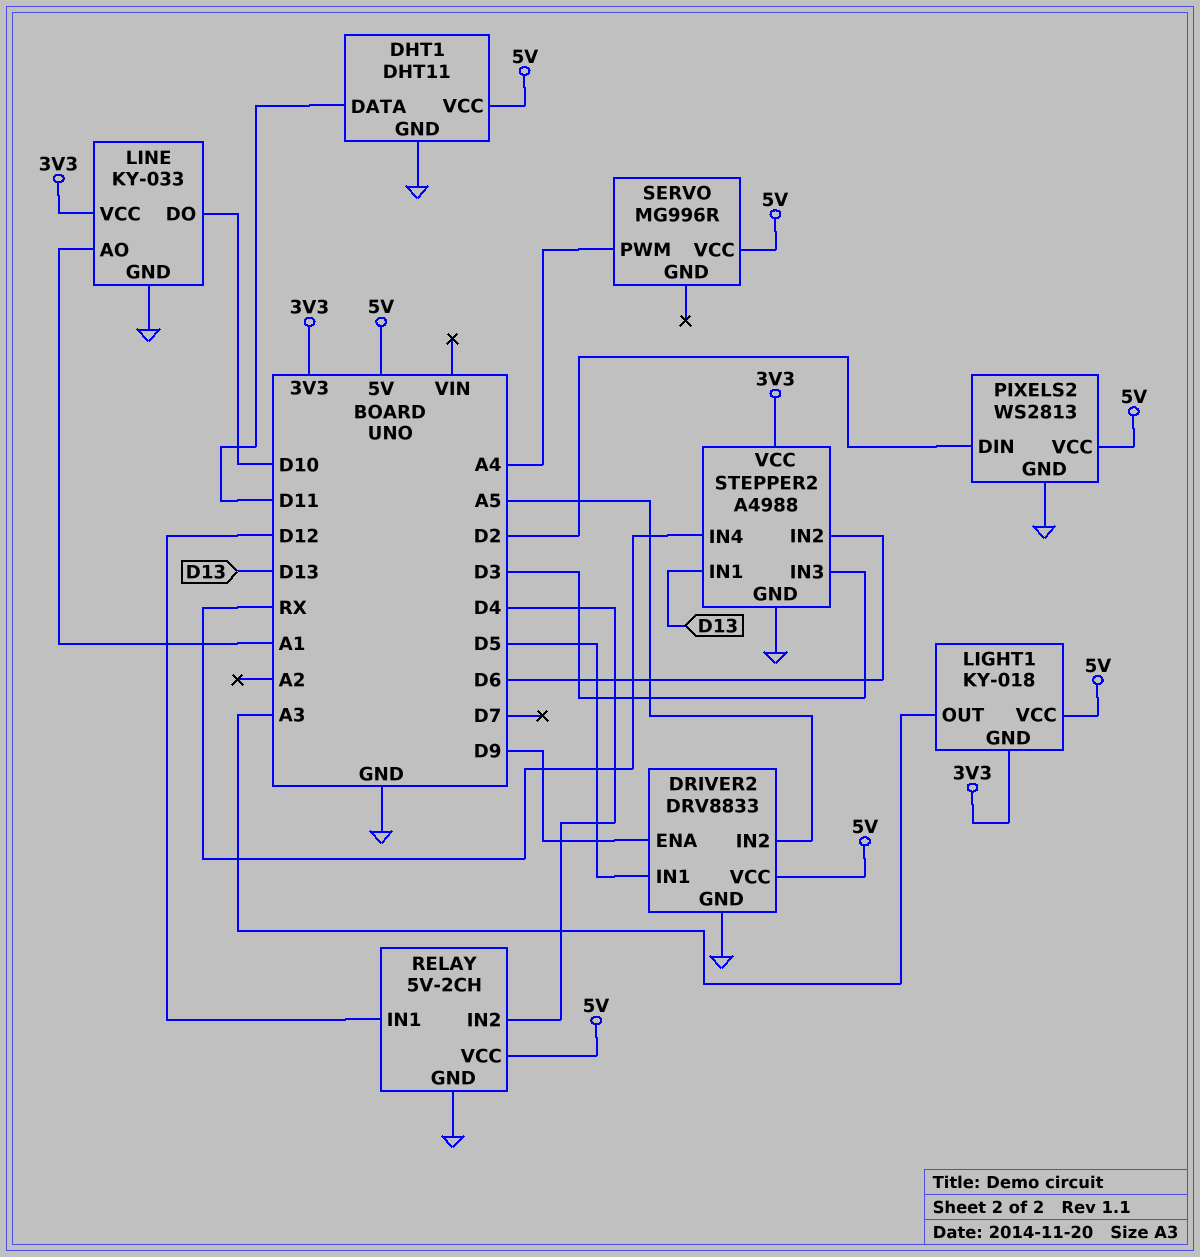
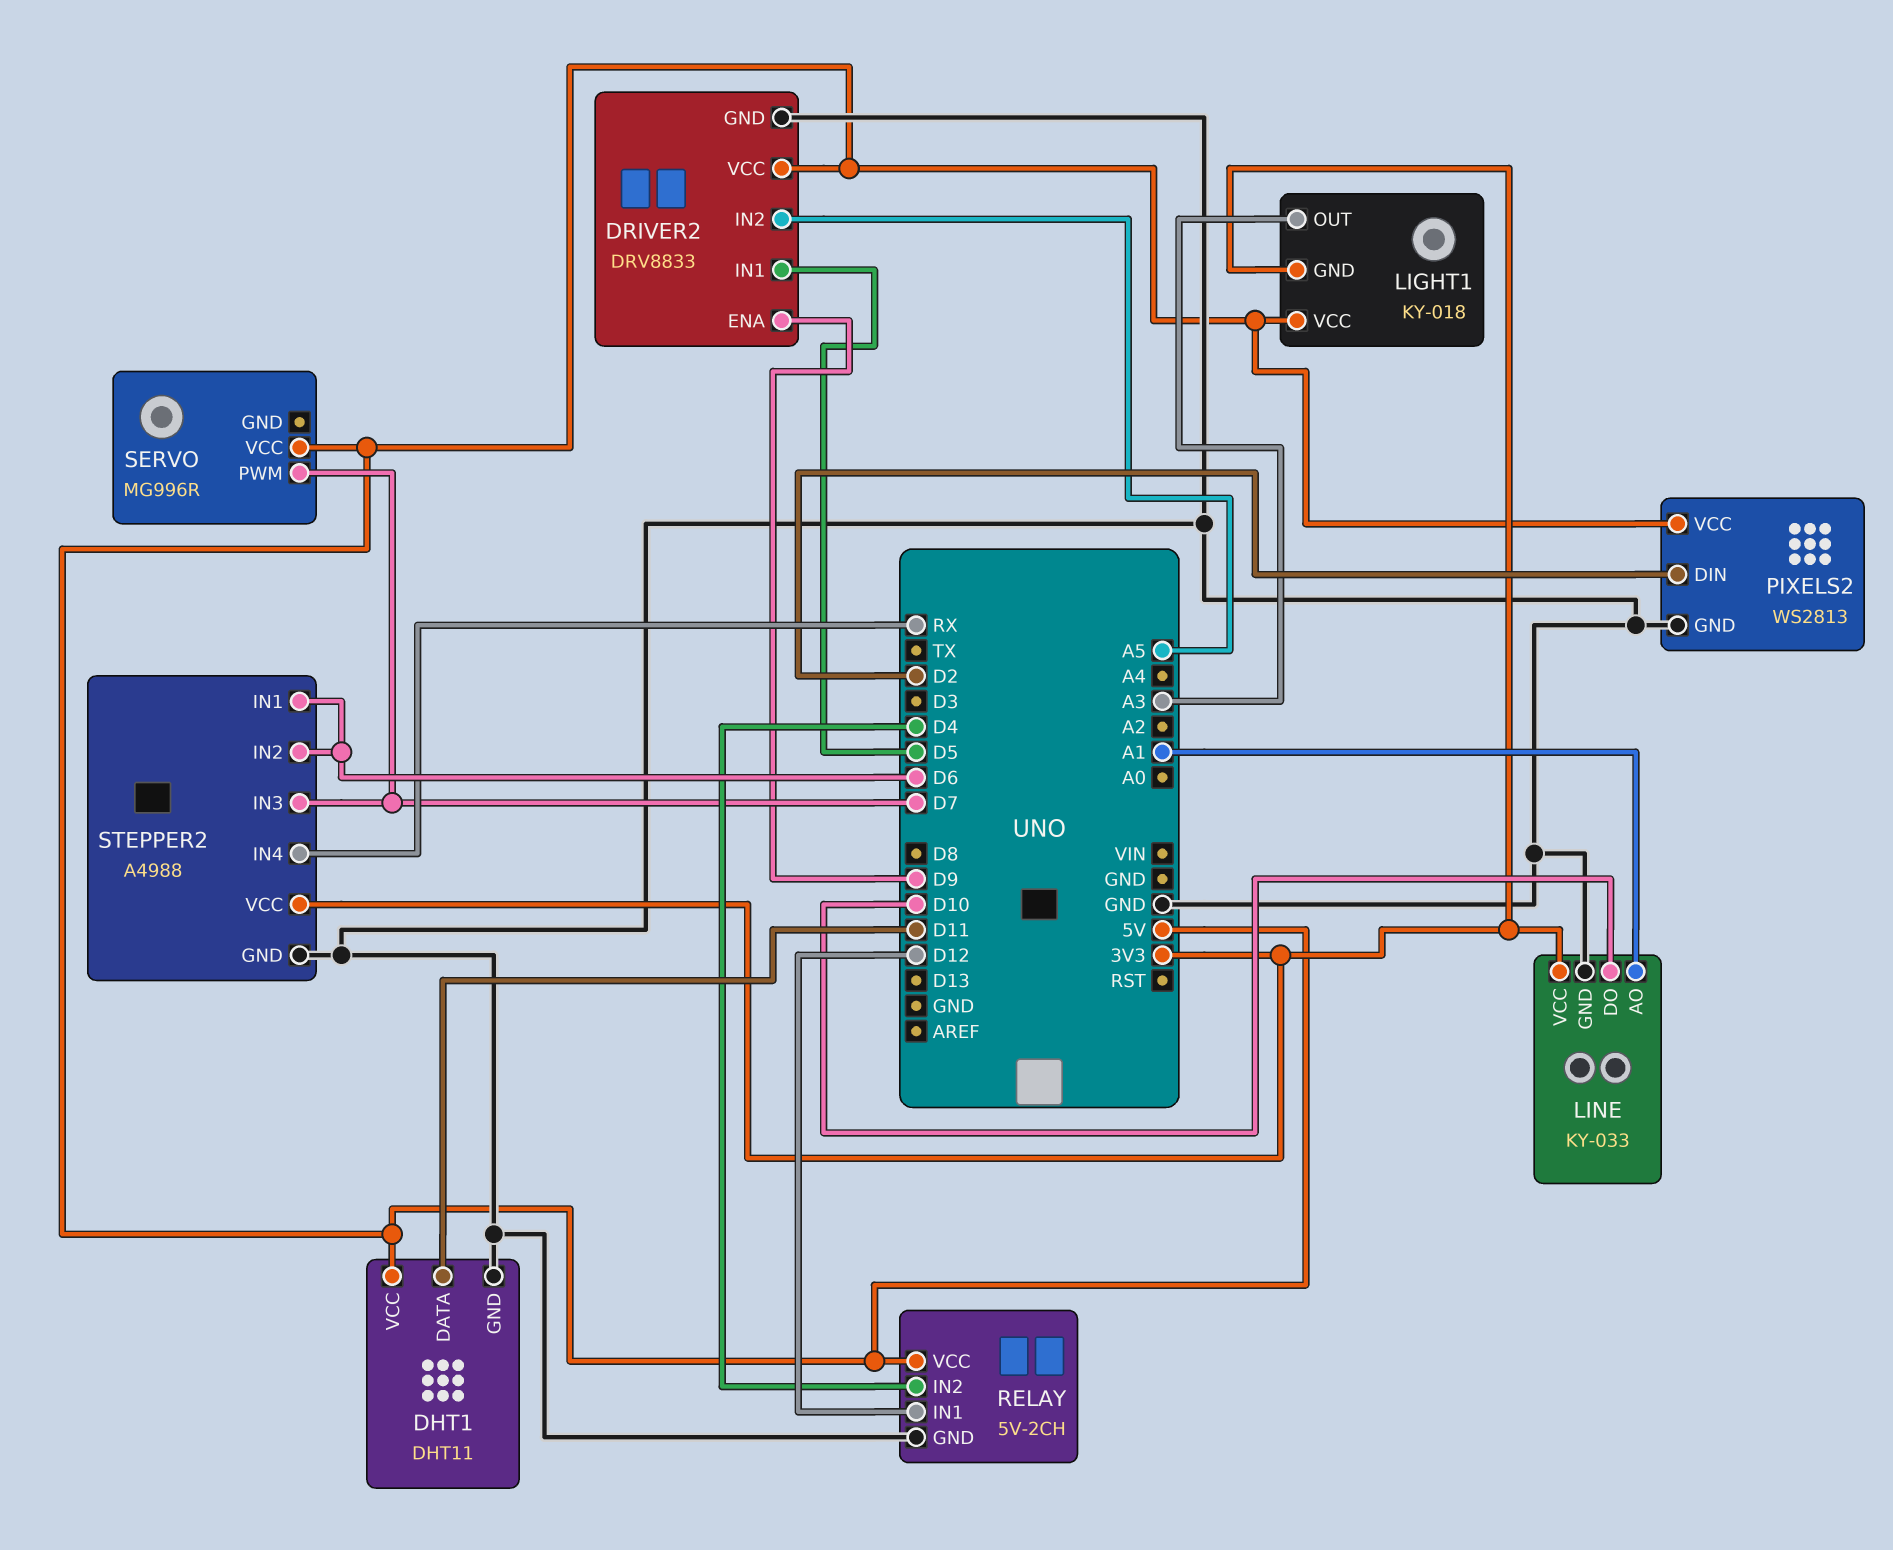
SERVO pin PWM: A4 -> D7
STEPPER2 pin IN1: D13 -> D6
STEPPER2 pin IN3: D3 -> D7

